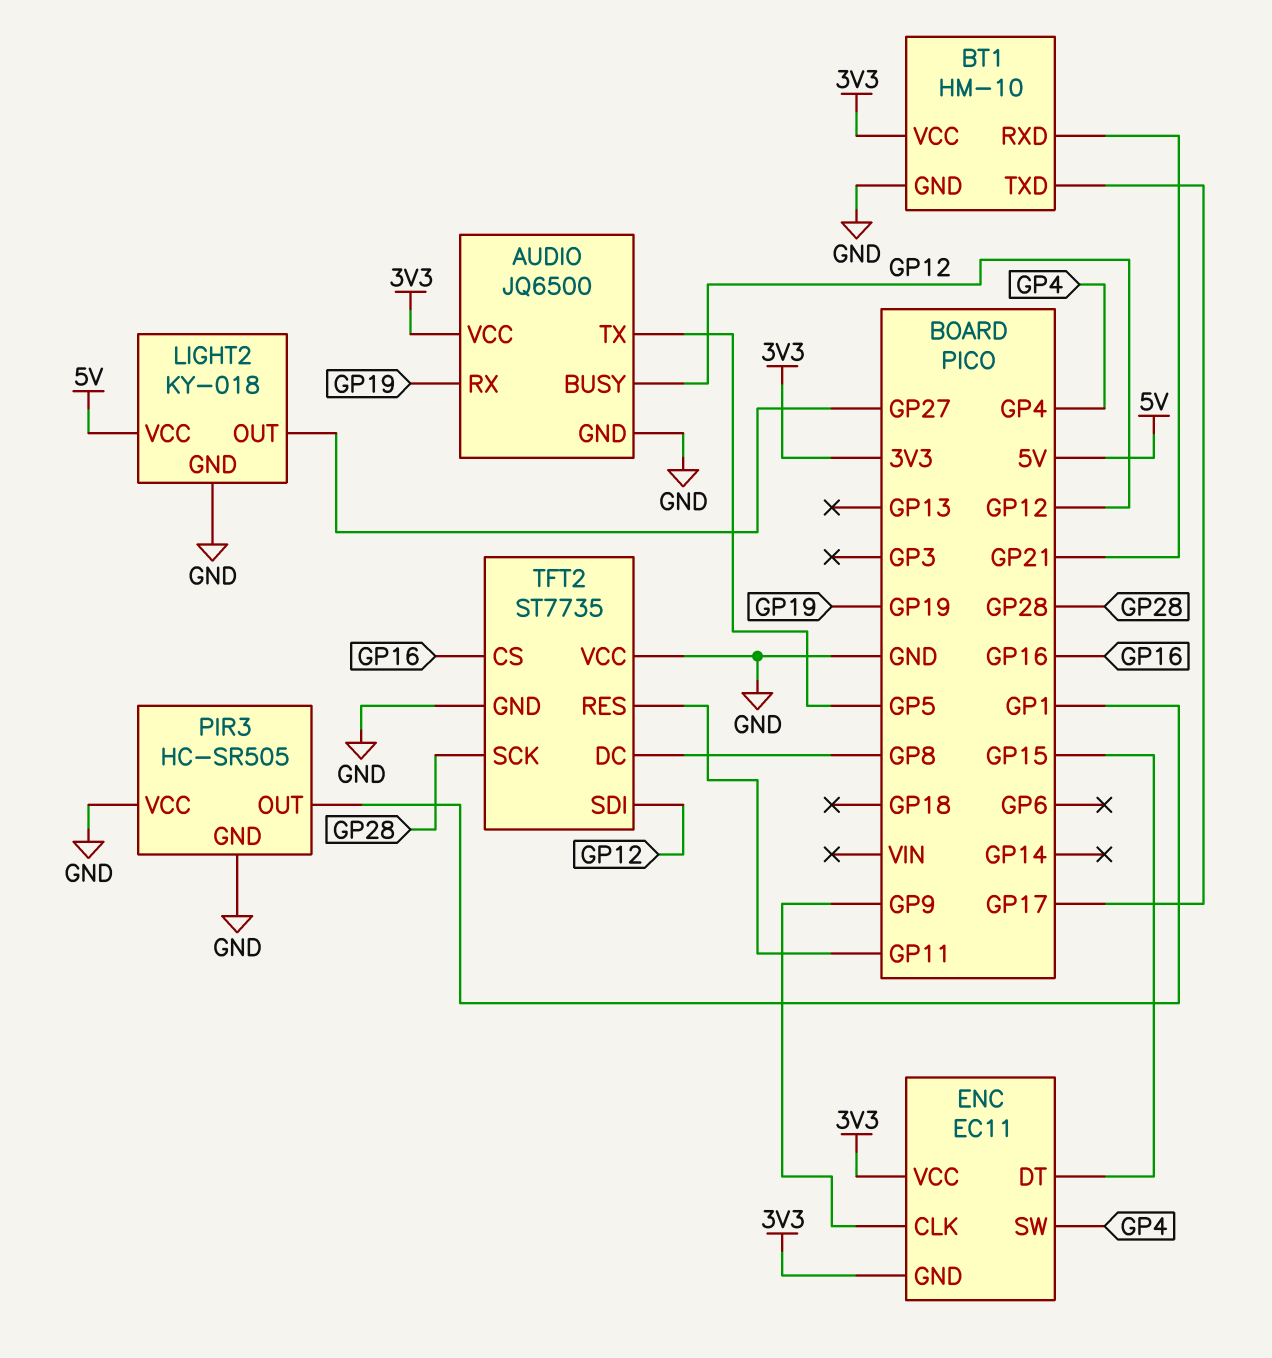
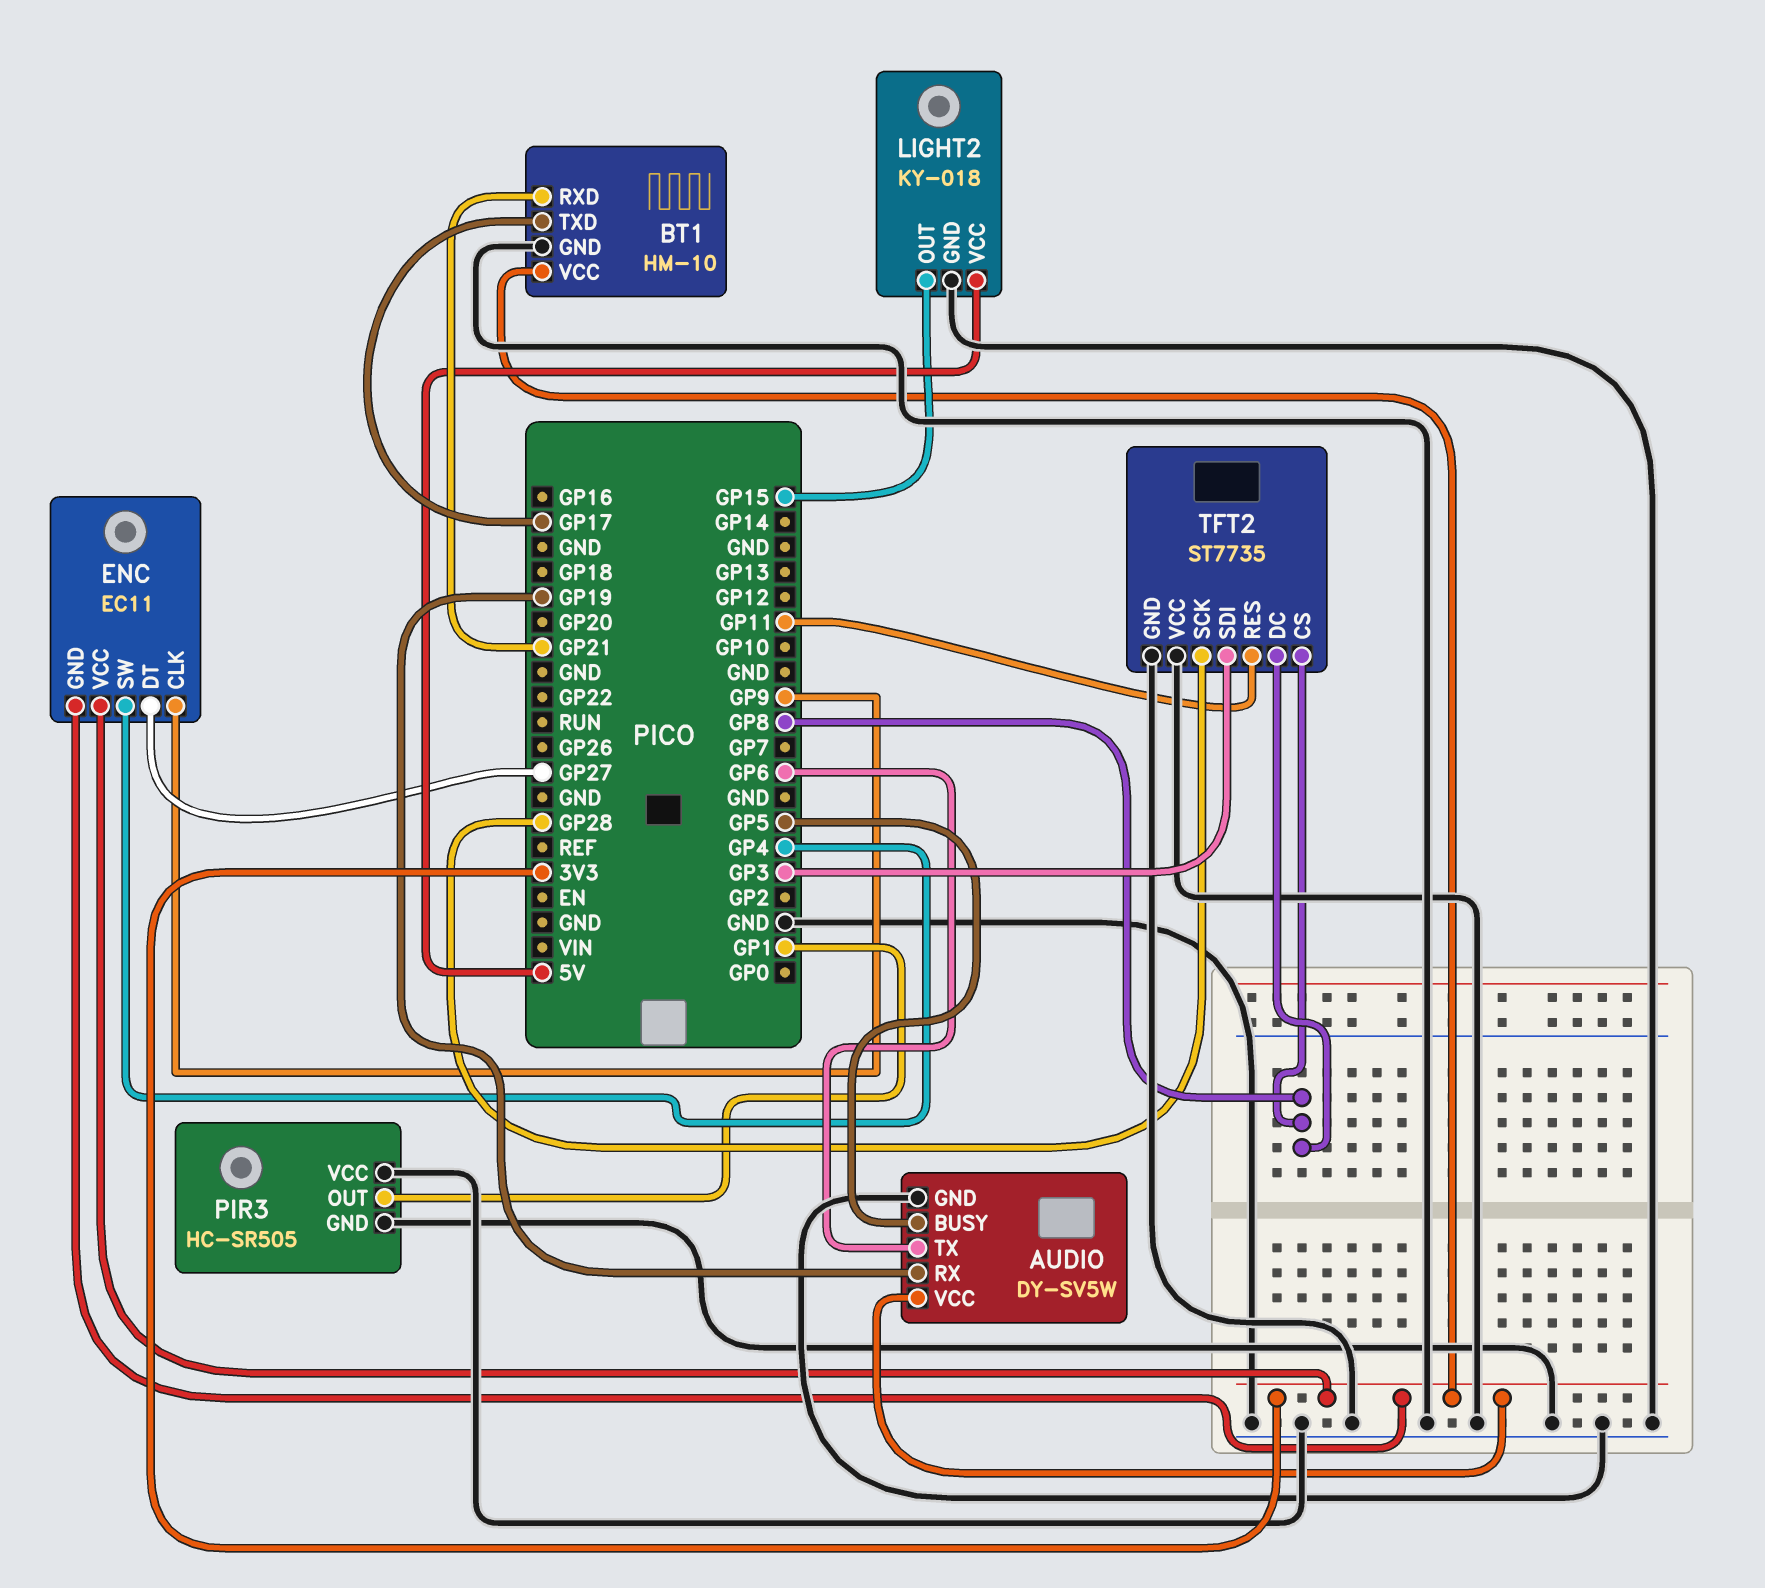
AUDIO: JQ6500 -> DY-SV5W
AUDIO pin BUSY: GP12 -> GP5
AUDIO pin TX: GP5 -> GP6
ENC pin DT: GP15 -> GP27
LIGHT2 pin OUT: GP27 -> GP15
TFT2 pin CS: GP16 -> GP8
TFT2 pin SDI: GP12 -> GP3

